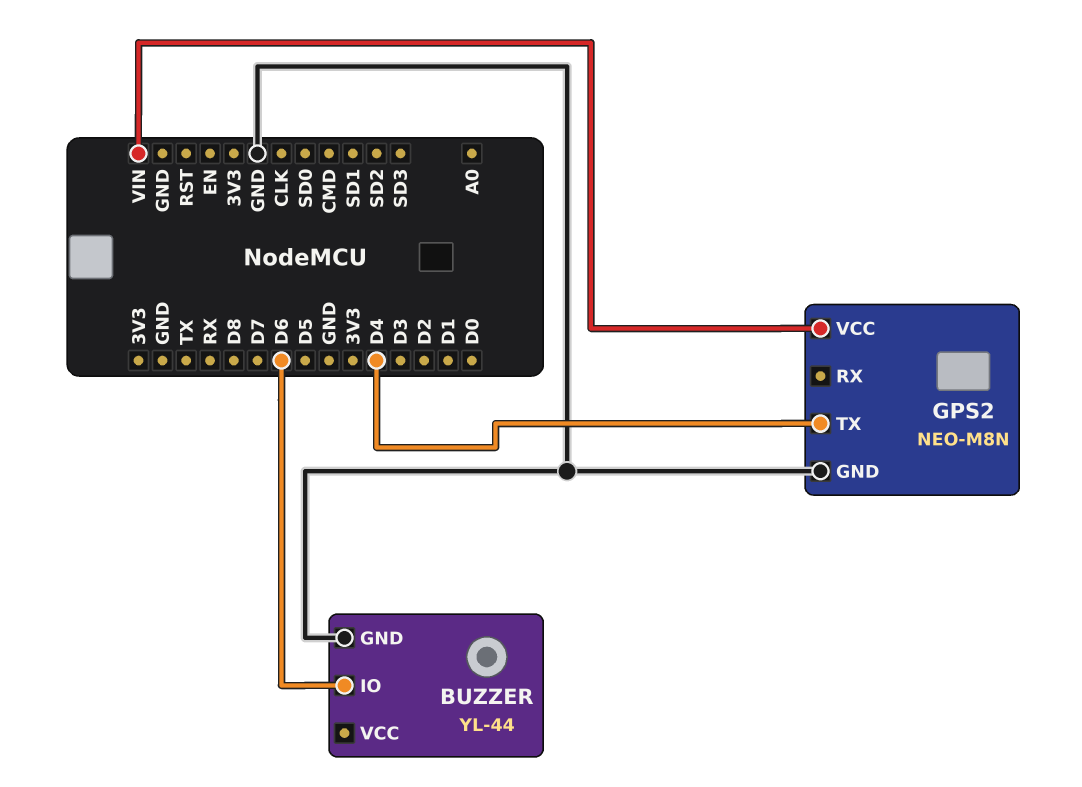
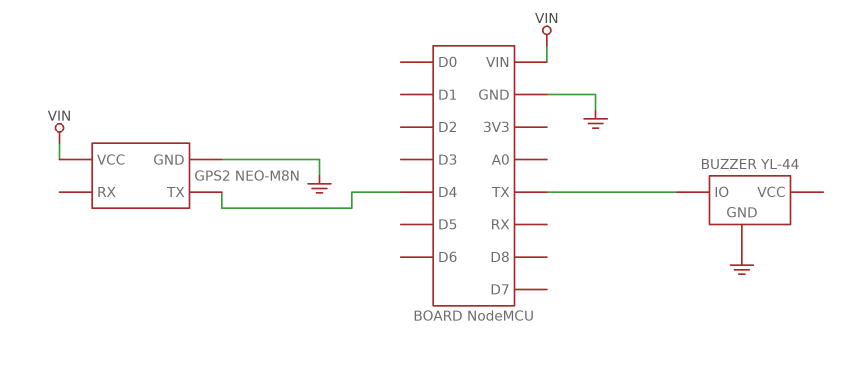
BUZZER pin IO: D6 -> TX

